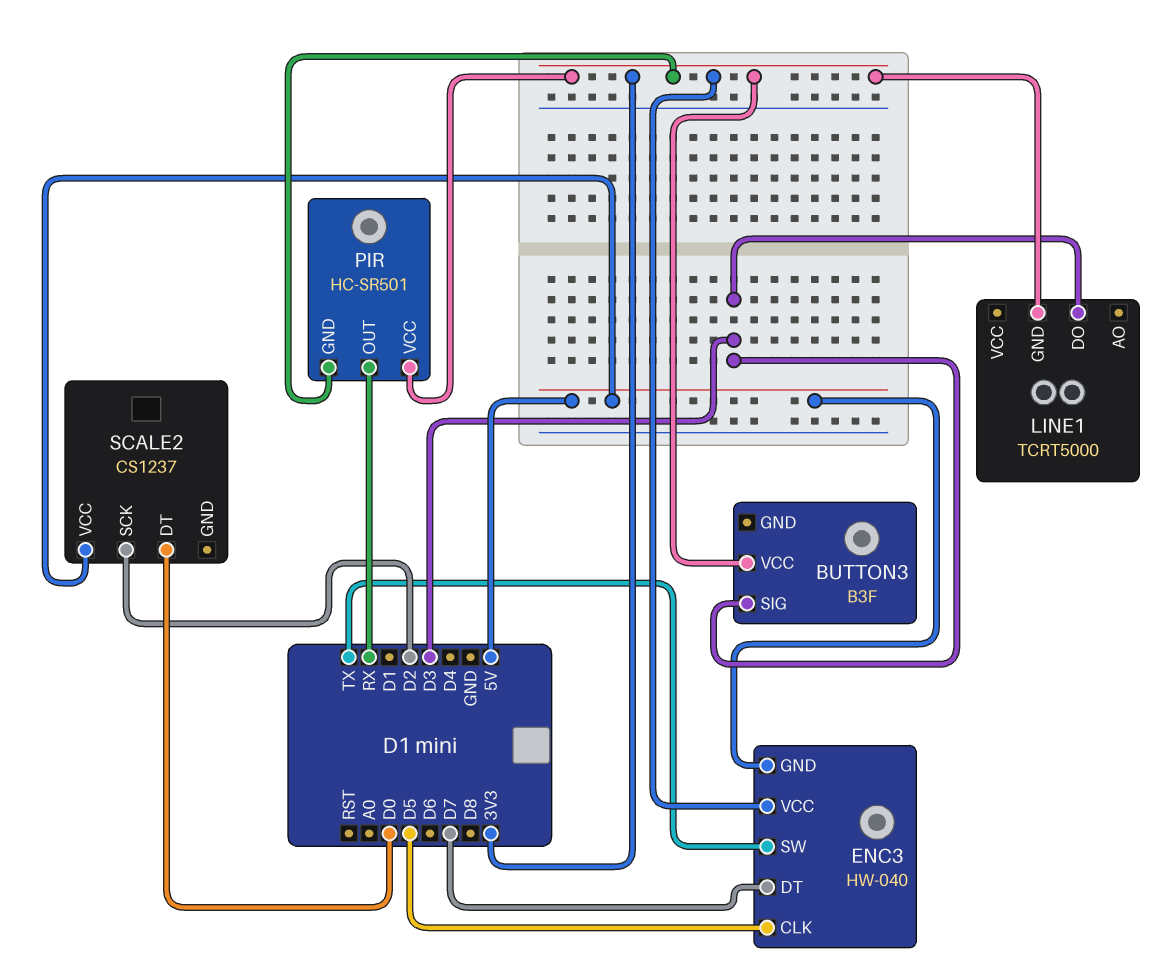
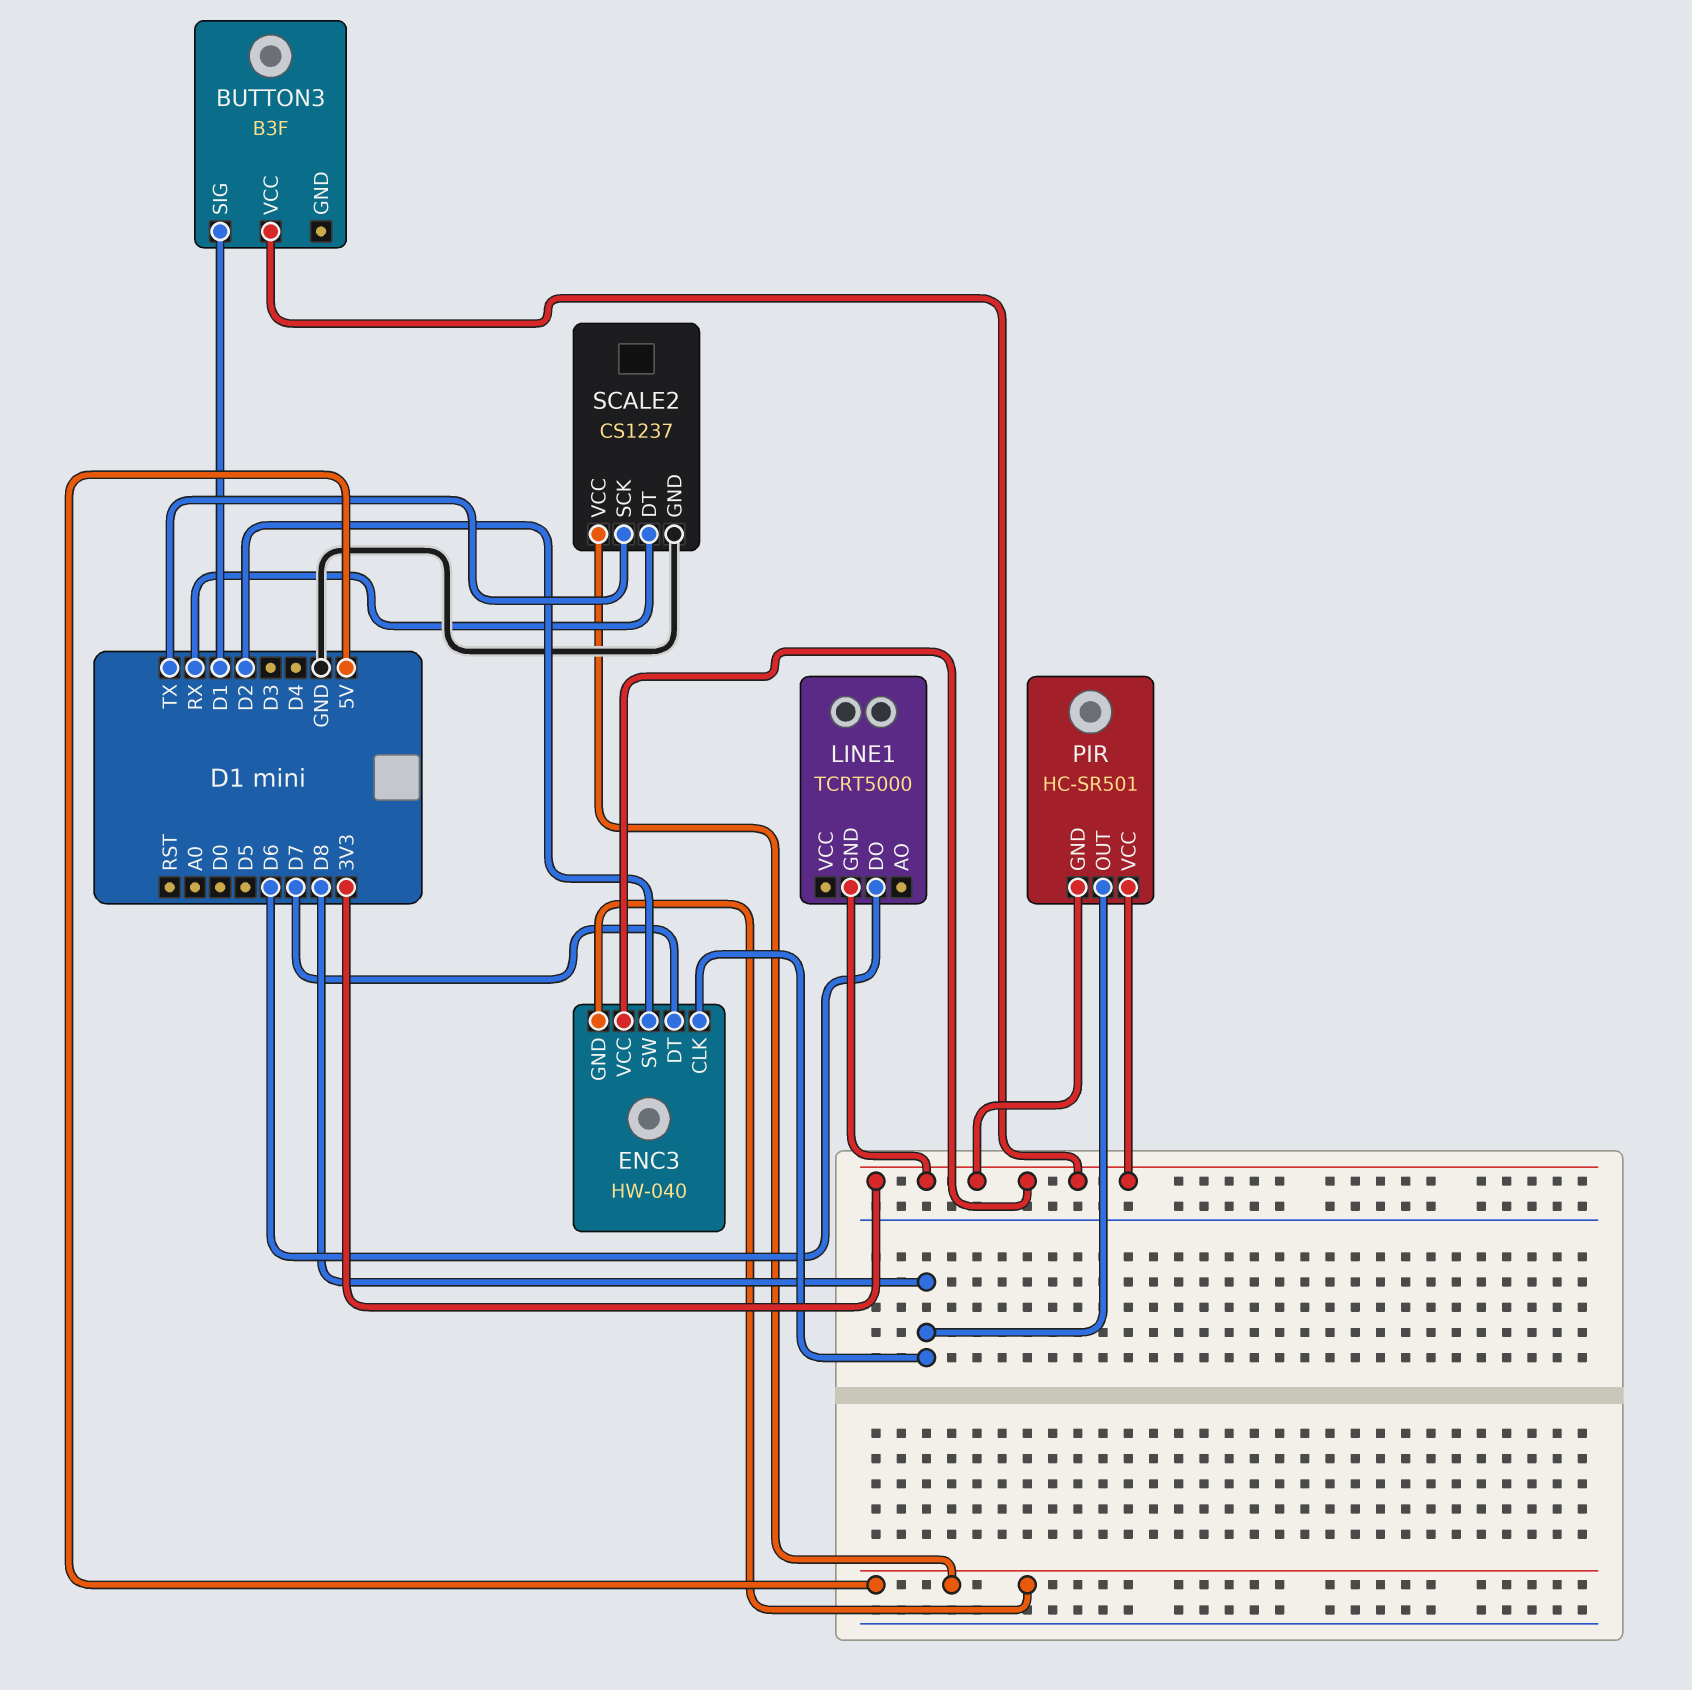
BUTTON3 pin SIG: D3 -> D1
ENC3 pin CLK: D5 -> D8
ENC3 pin SW: TX -> D2
LINE1 pin DO: D3 -> D6
PIR pin OUT: RX -> D8
SCALE2 pin DT: D0 -> RX
SCALE2 pin GND: none -> GND
SCALE2 pin SCK: D2 -> TX

